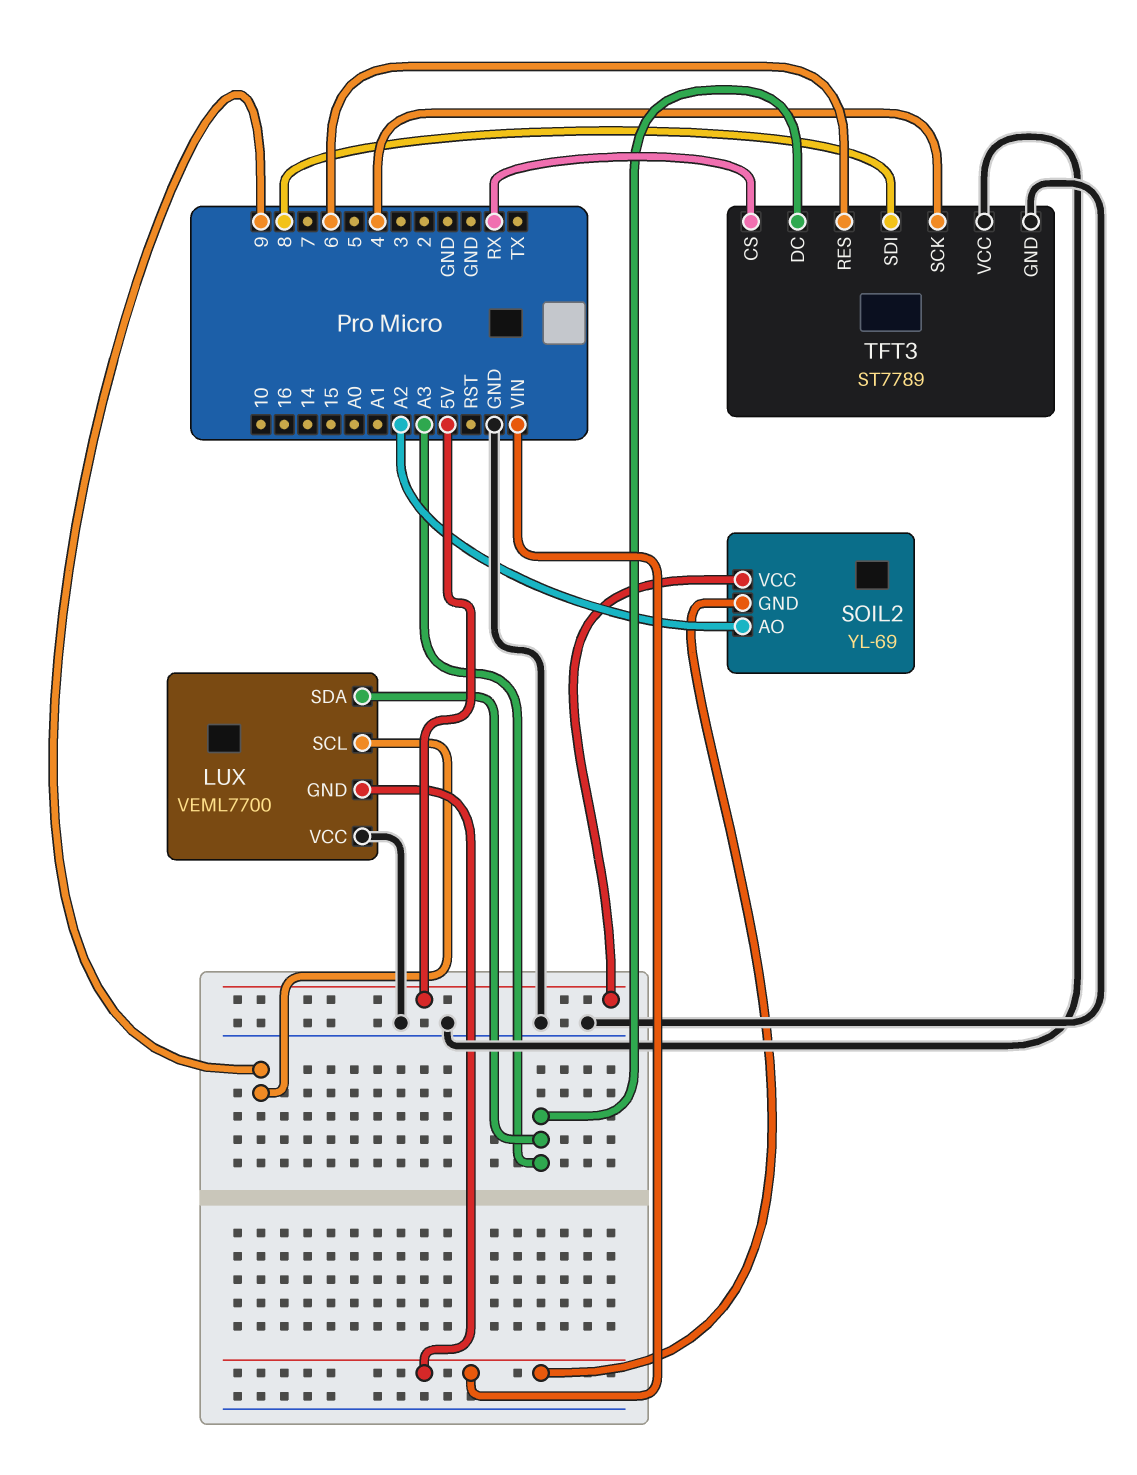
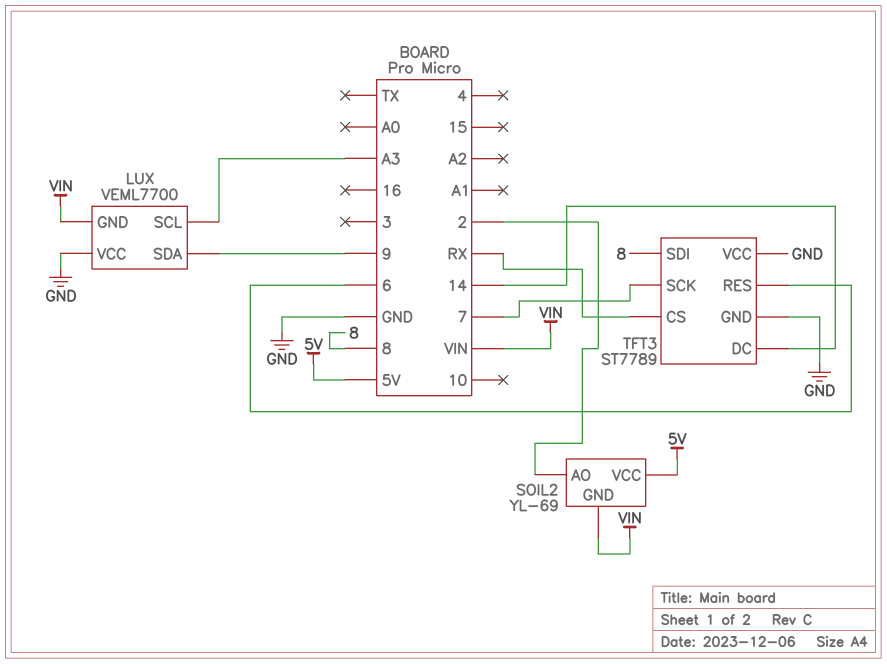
LUX pin SCL: 9 -> A3
LUX pin SDA: A3 -> 9
SOIL2 pin AO: A2 -> 2
TFT3 pin DC: A3 -> 14
TFT3 pin SCK: 4 -> 7

